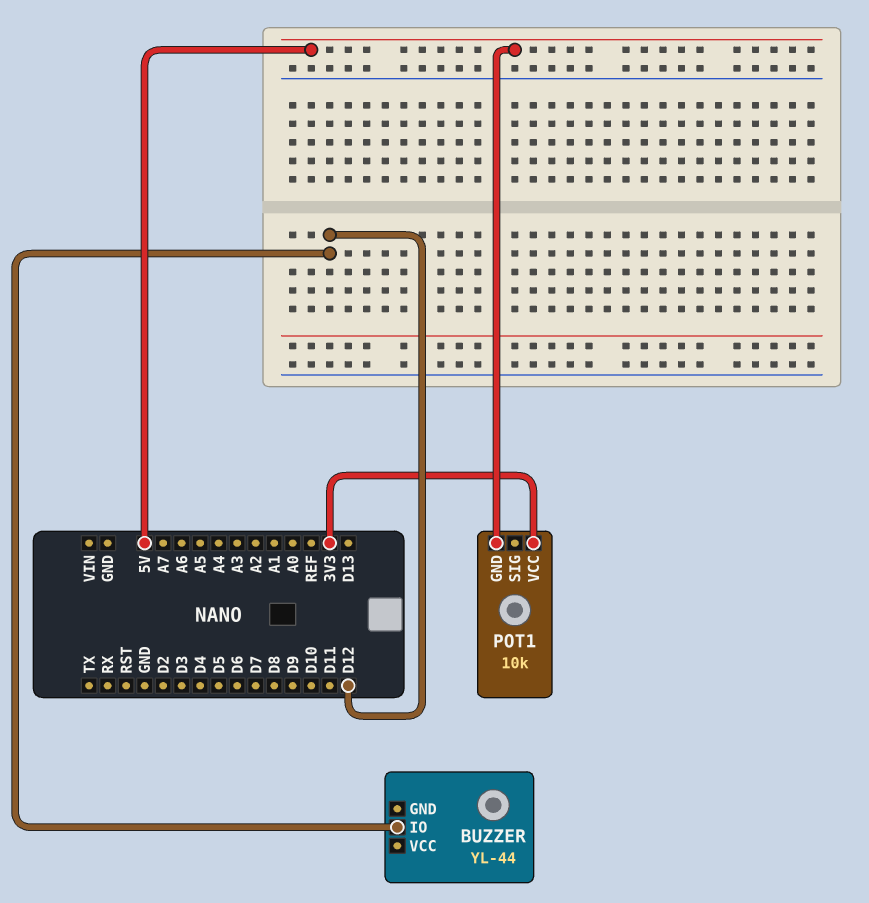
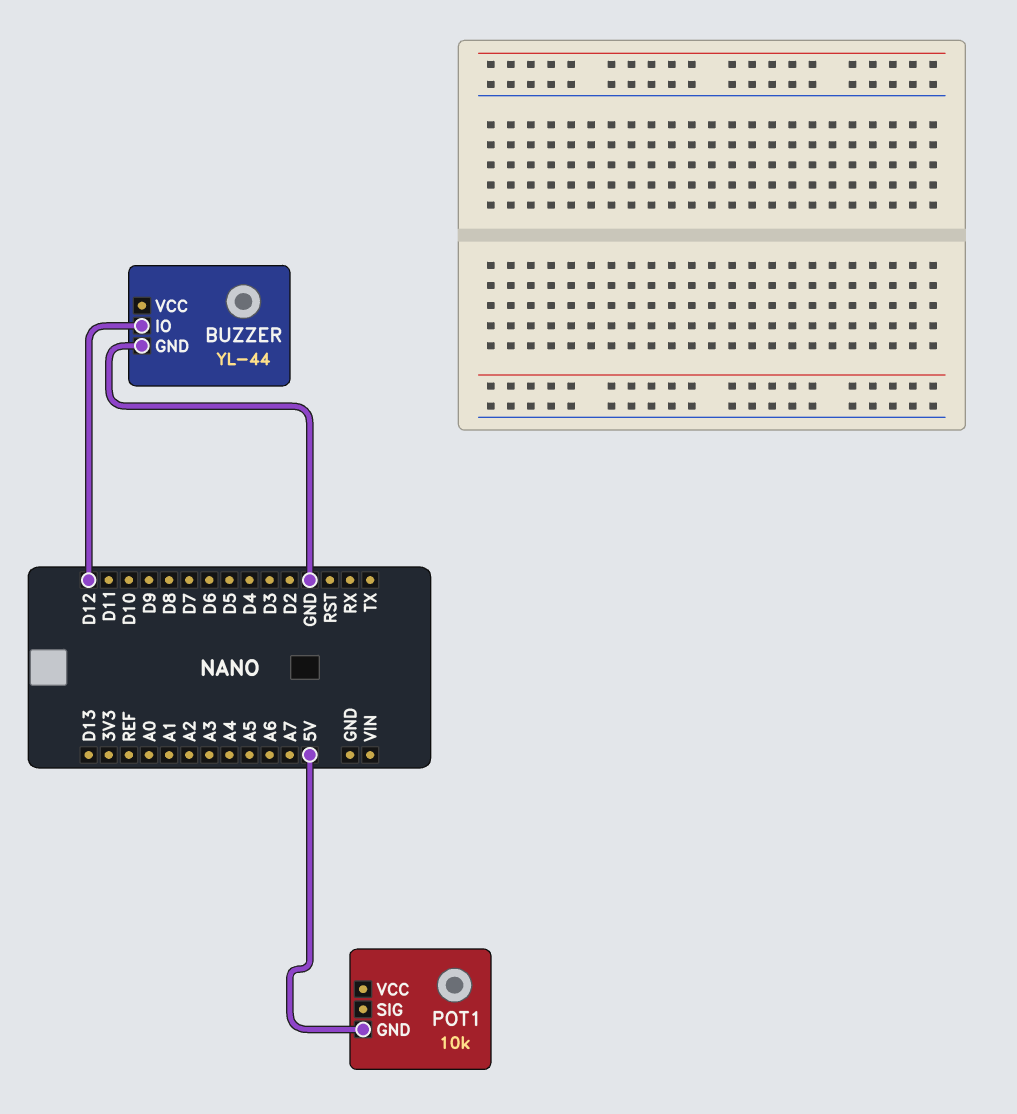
BUZZER pin GND: none -> GND
POT1 pin VCC: 3V3 -> none

